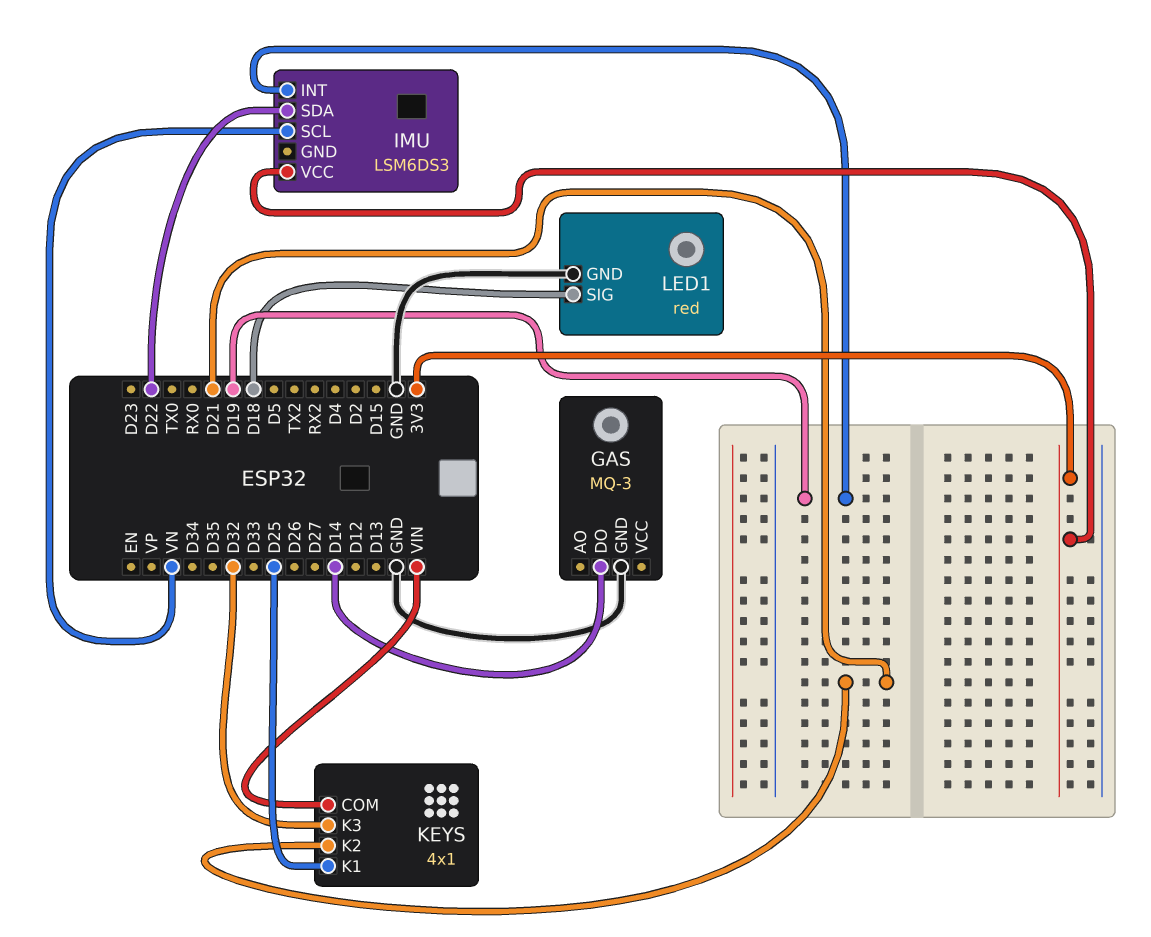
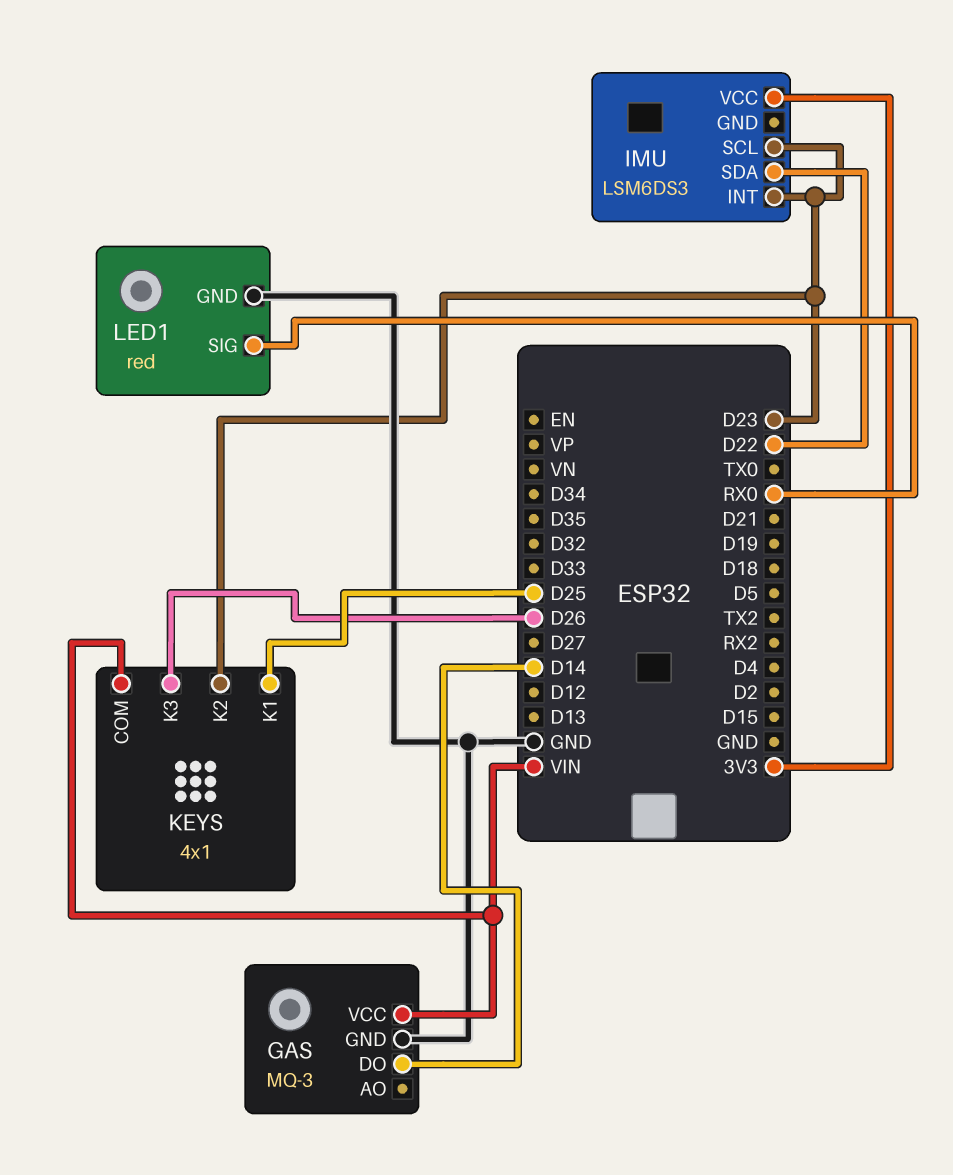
GAS pin VCC: none -> VIN
IMU pin INT: D19 -> D23
IMU pin SCL: VN -> D23
KEYS pin K2: D21 -> D23
KEYS pin K3: D32 -> D26
LED1 pin SIG: D18 -> RX0

